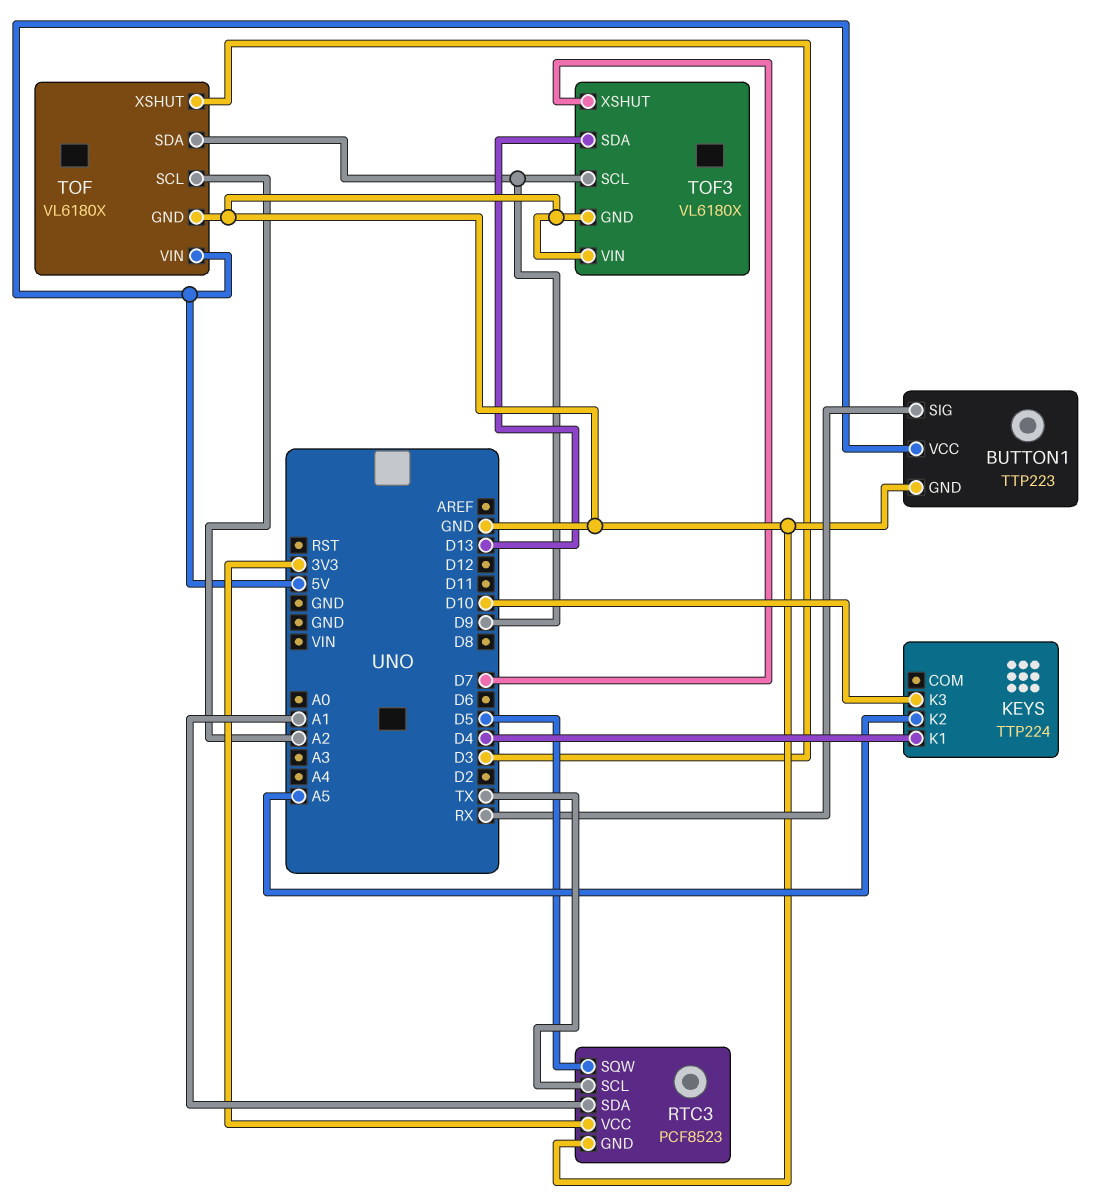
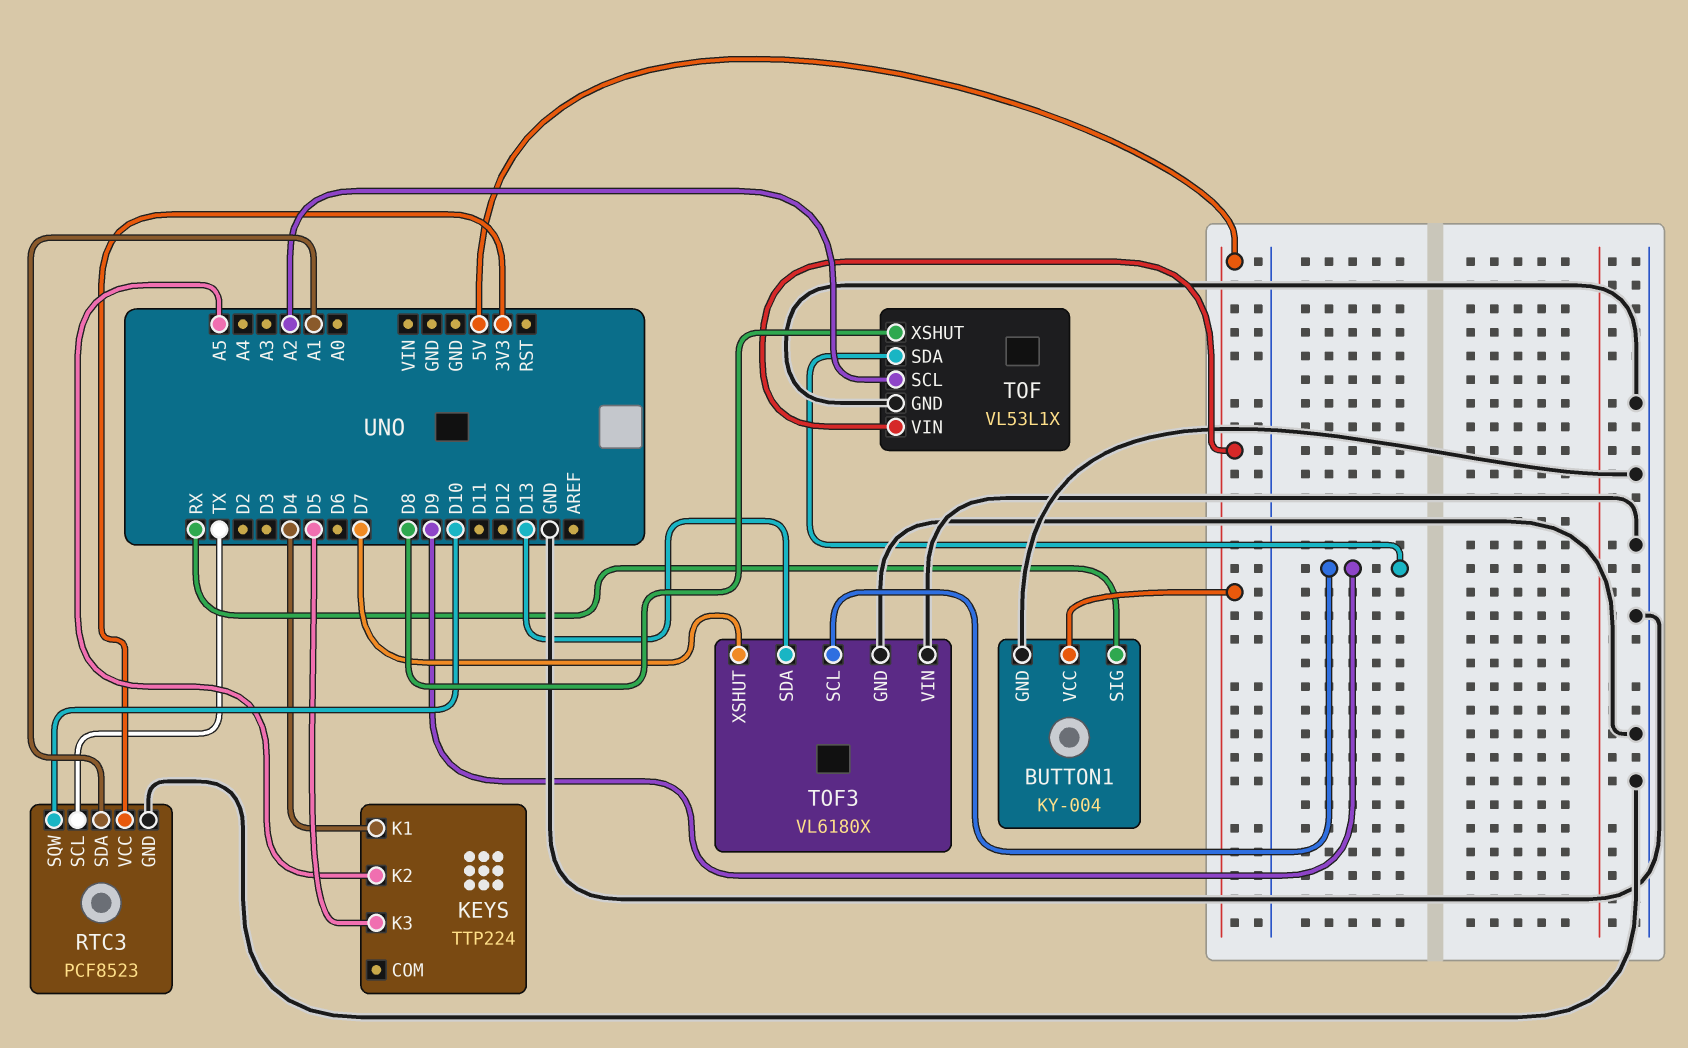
BUTTON1: TTP223 -> KY-004
KEYS pin K3: D10 -> D5
RTC3 pin SQW: D5 -> D10
TOF: VL6180X -> VL53L1X
TOF pin XSHUT: D3 -> D8

